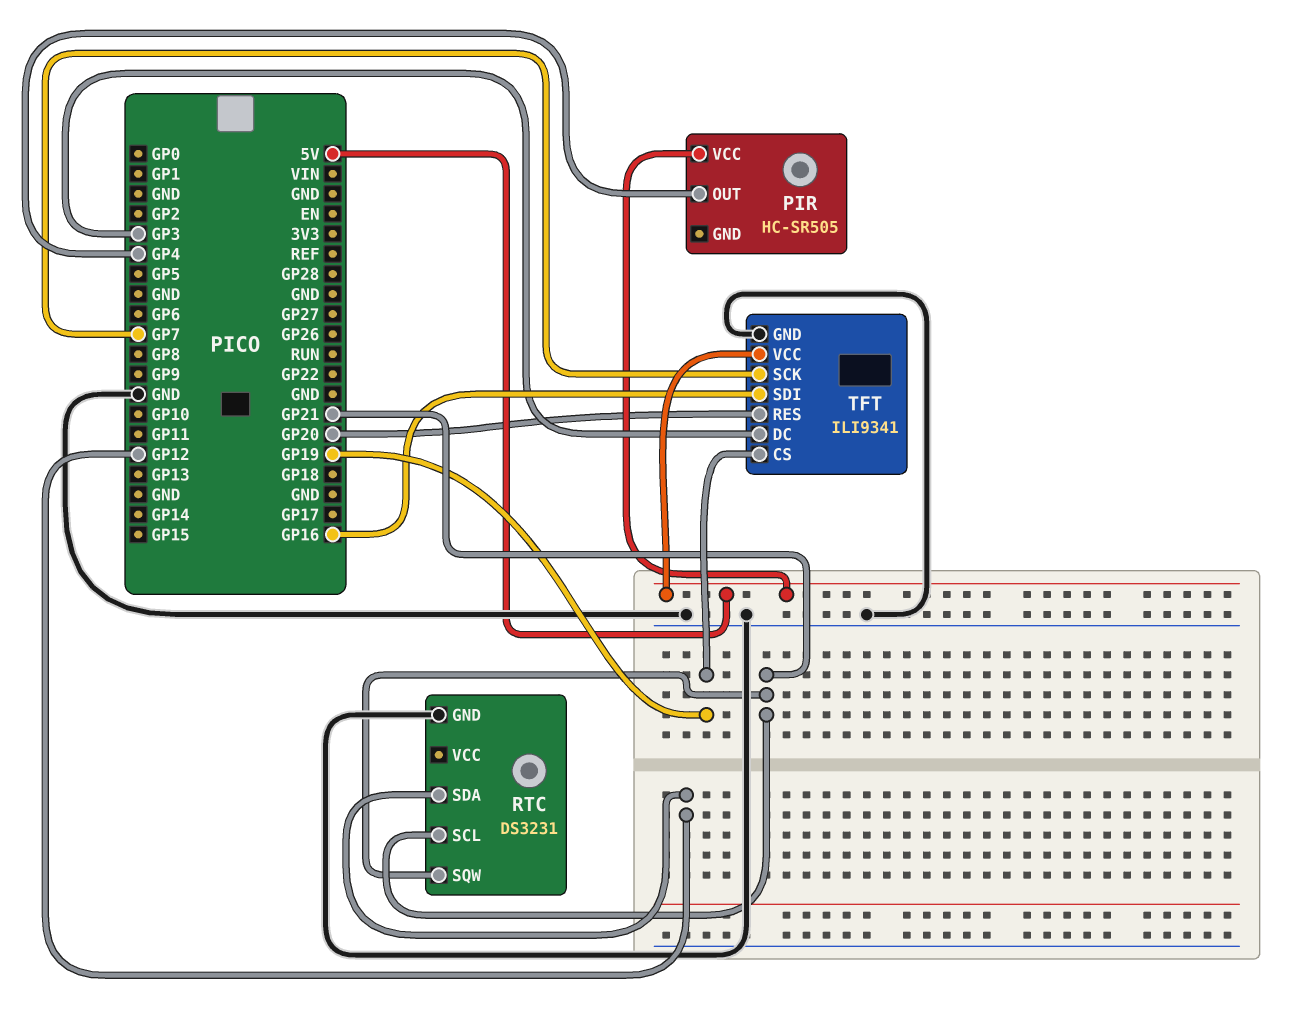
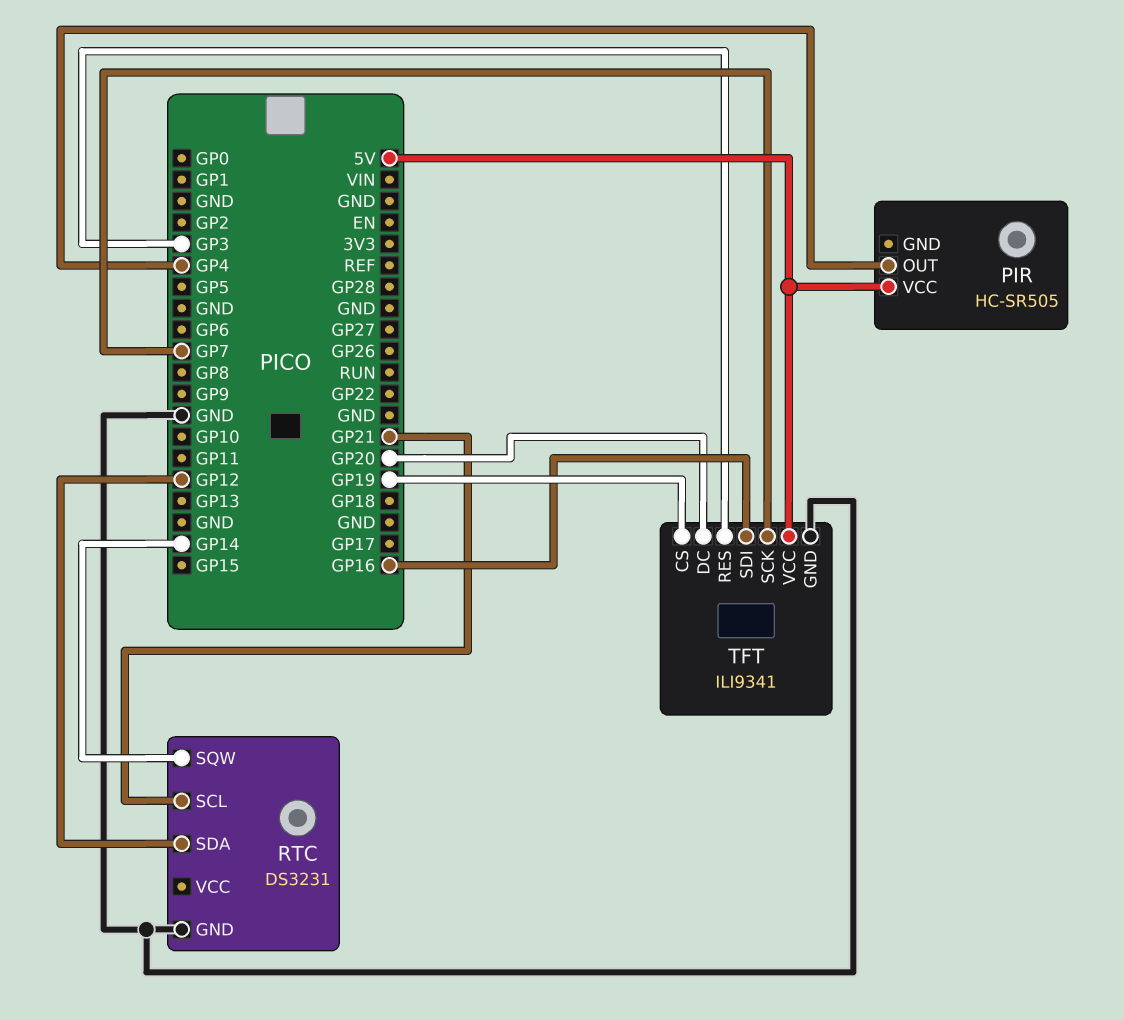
RTC pin SQW: GP21 -> GP14
TFT pin DC: GP3 -> GP20
TFT pin RES: GP20 -> GP3

